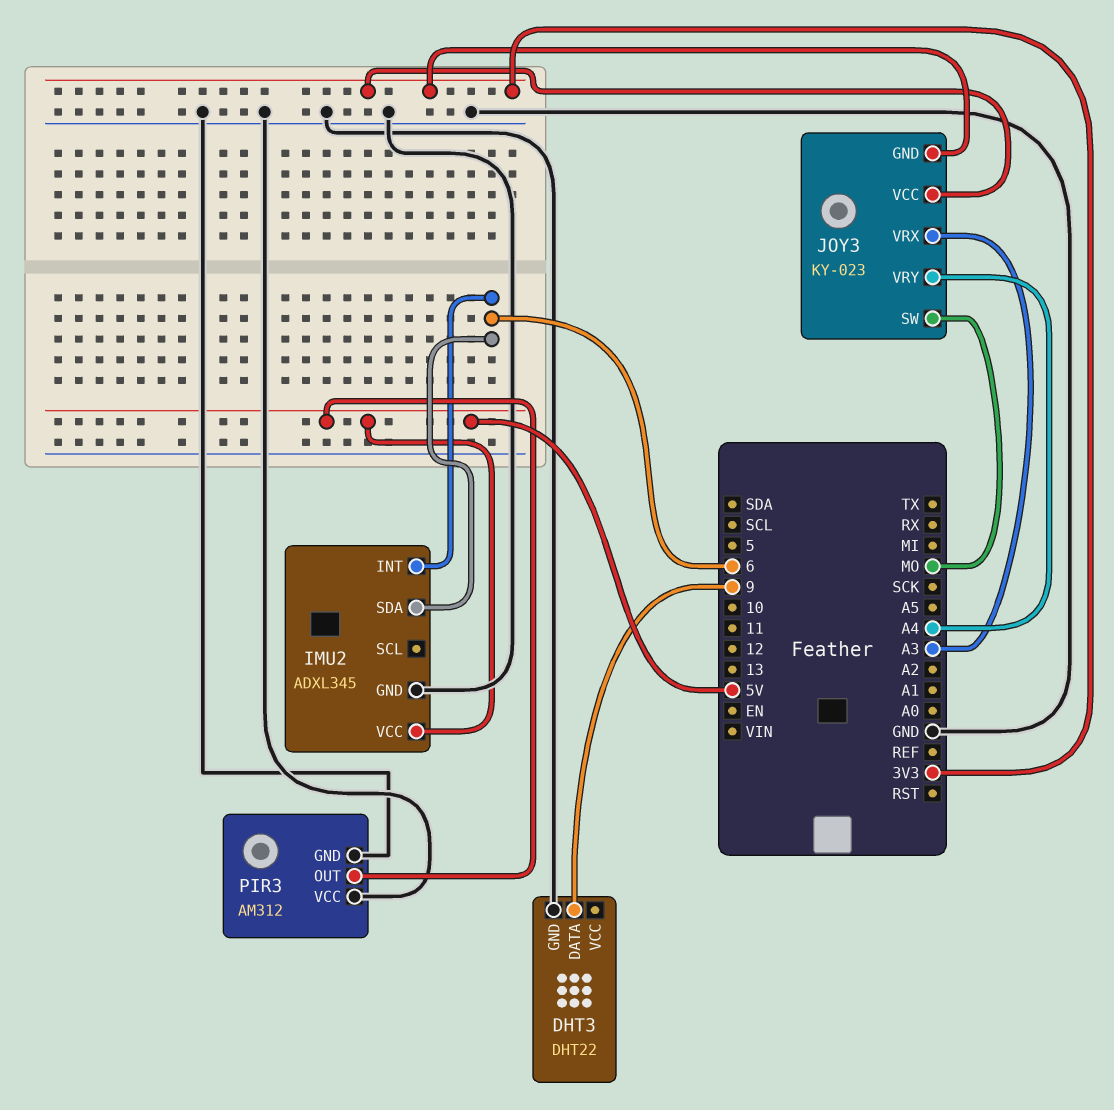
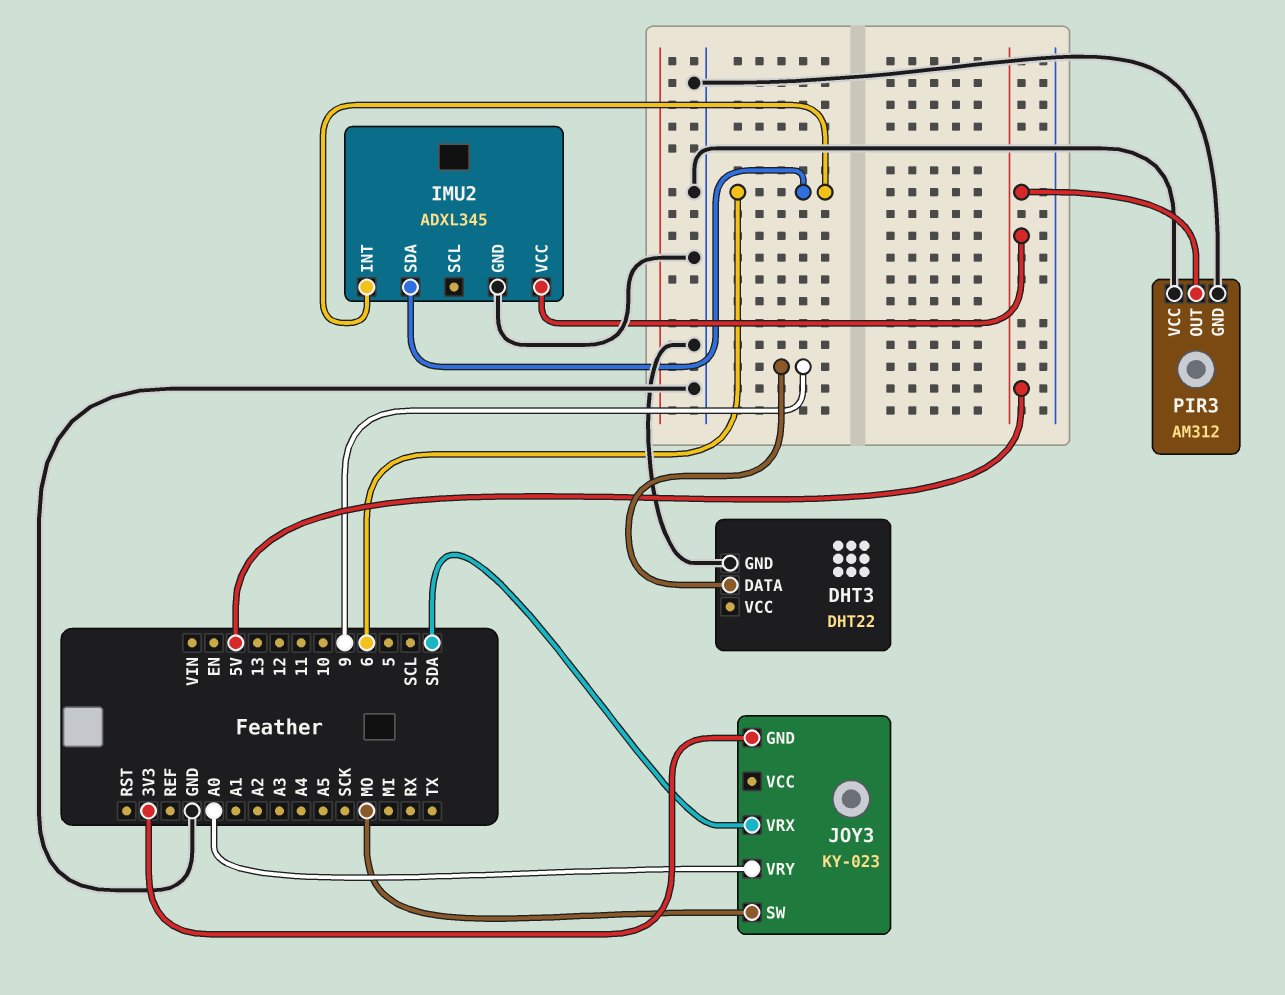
JOY3 pin VCC: 3V3 -> none
JOY3 pin VRX: A3 -> SDA
JOY3 pin VRY: A4 -> A0

